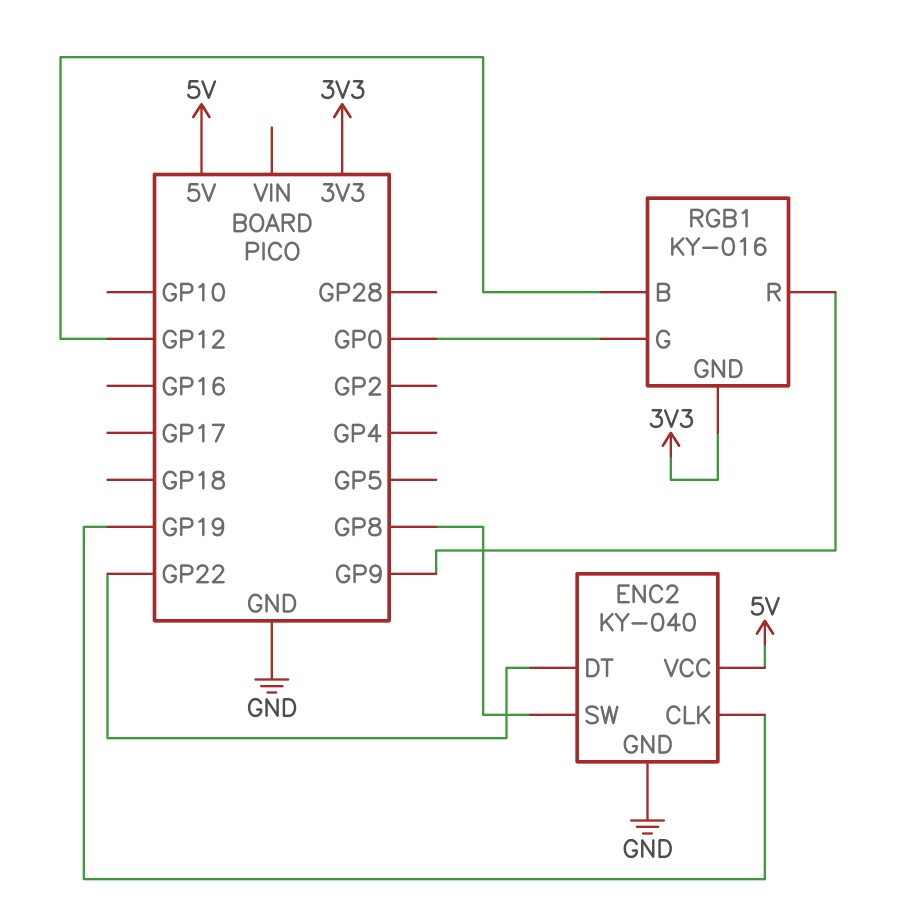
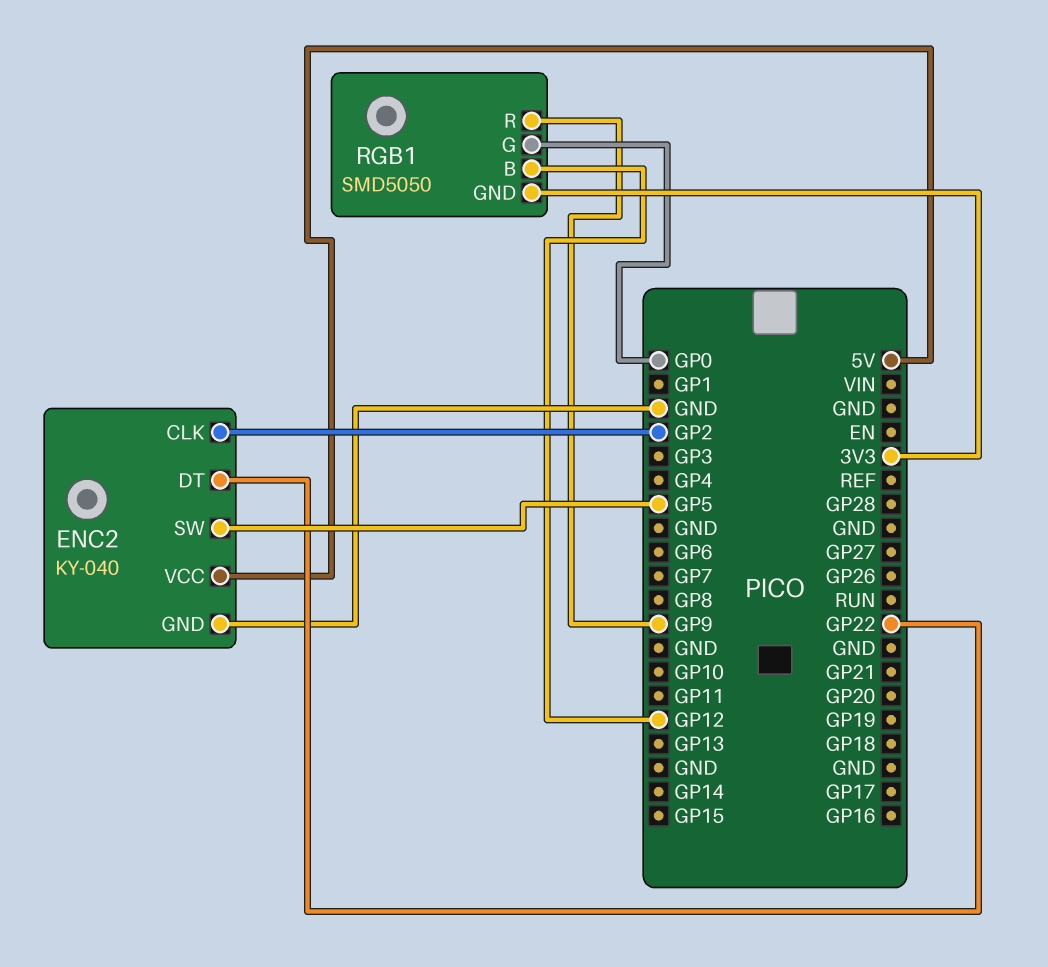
ENC2 pin CLK: GP19 -> GP2
ENC2 pin SW: GP8 -> GP5
RGB1: KY-016 -> SMD5050

